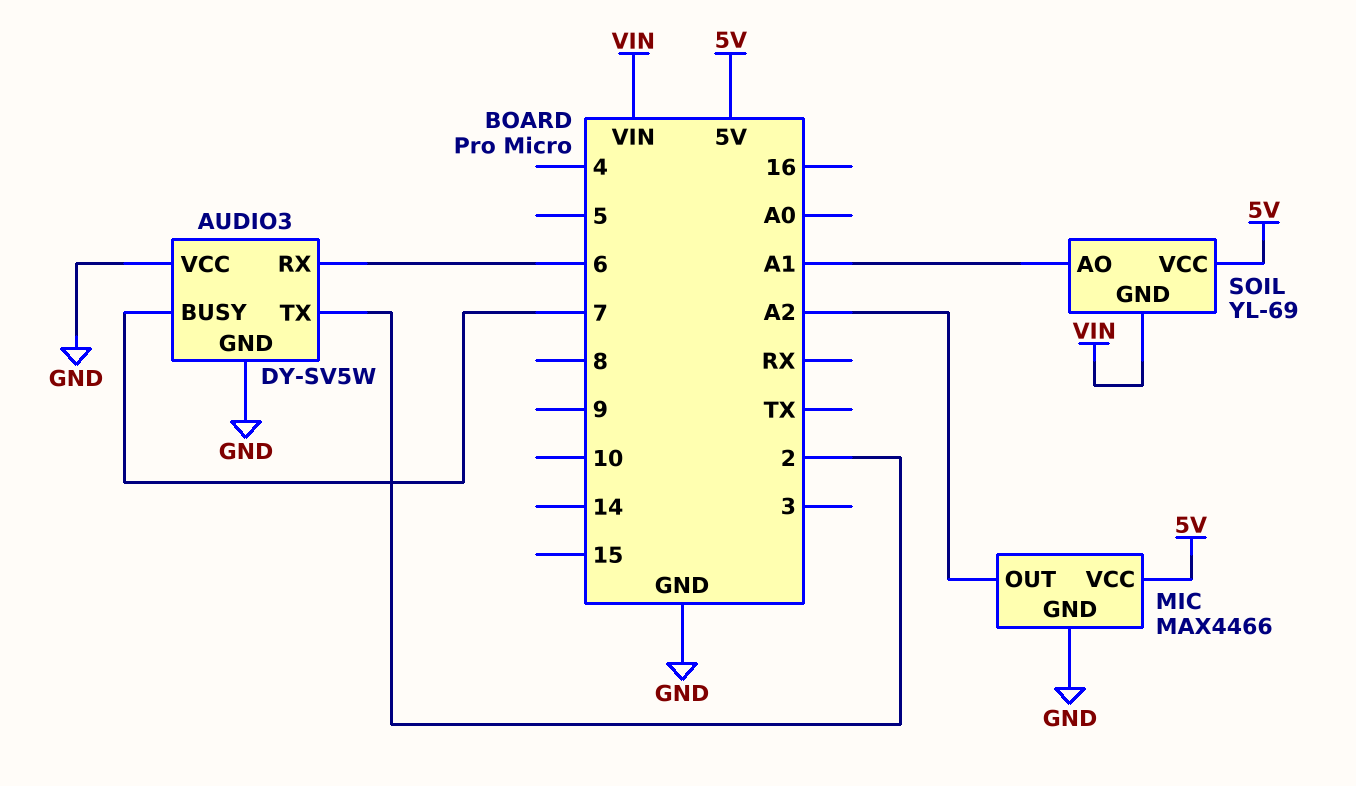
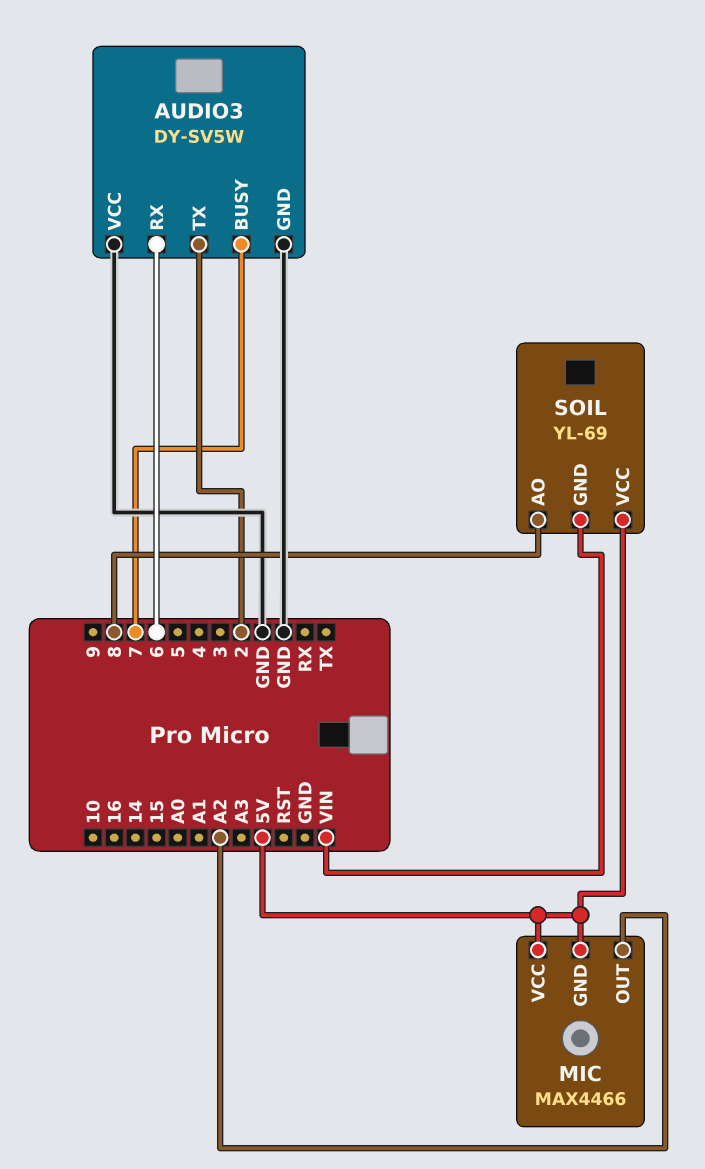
MIC pin GND: GND -> 5V
SOIL pin AO: A1 -> 8

